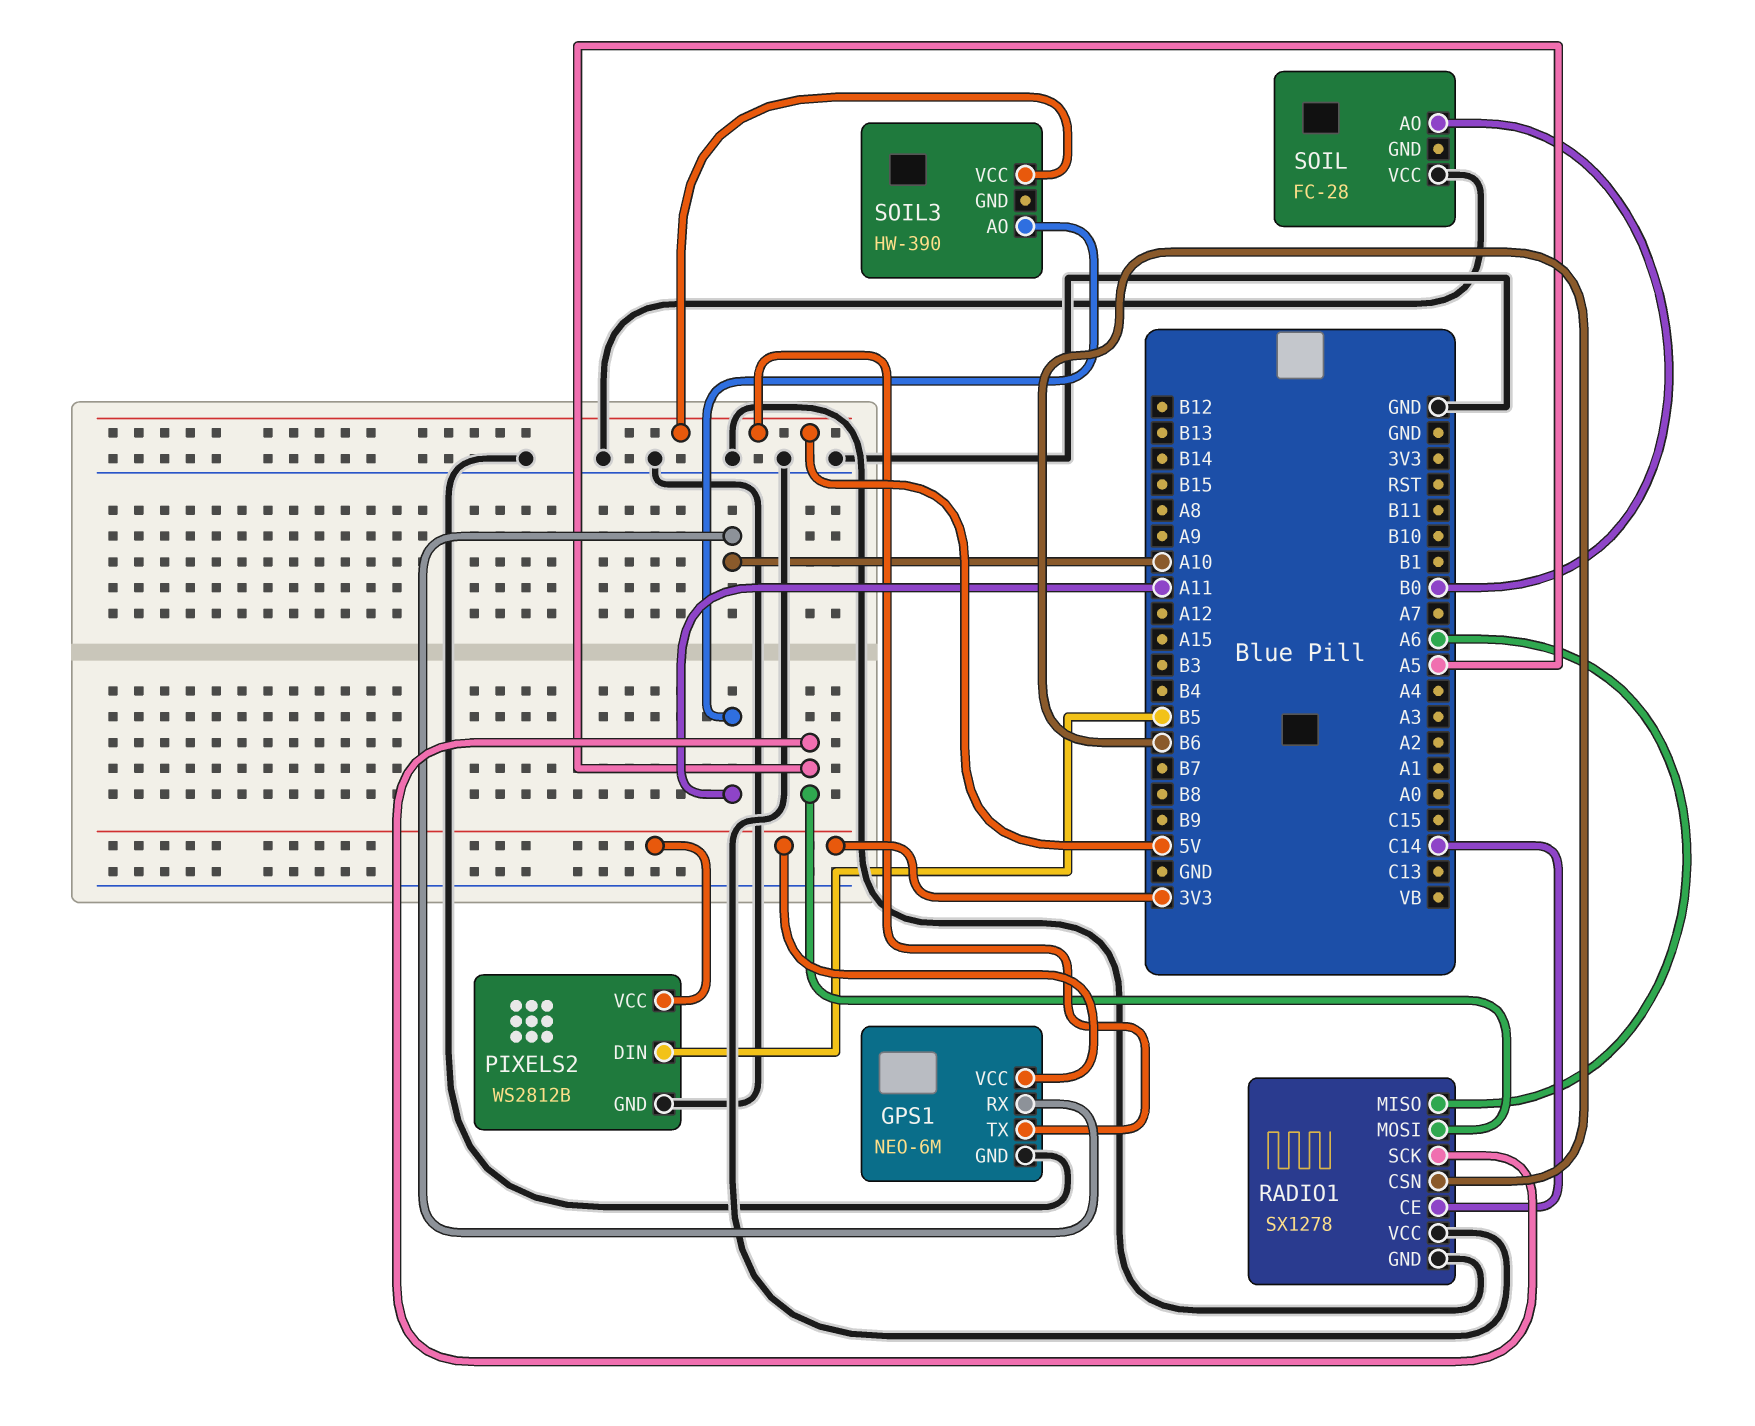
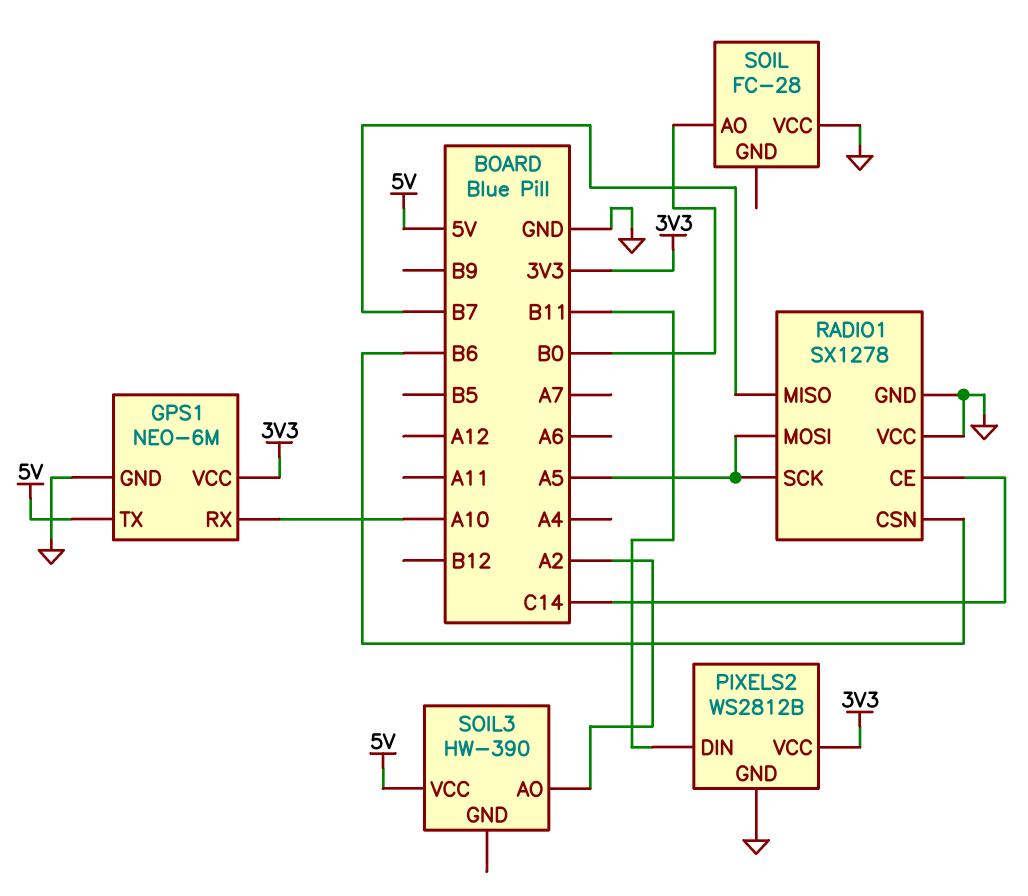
PIXELS2 pin DIN: B5 -> B11
RADIO1 pin MISO: A6 -> B7
SOIL3 pin AO: A11 -> A2

